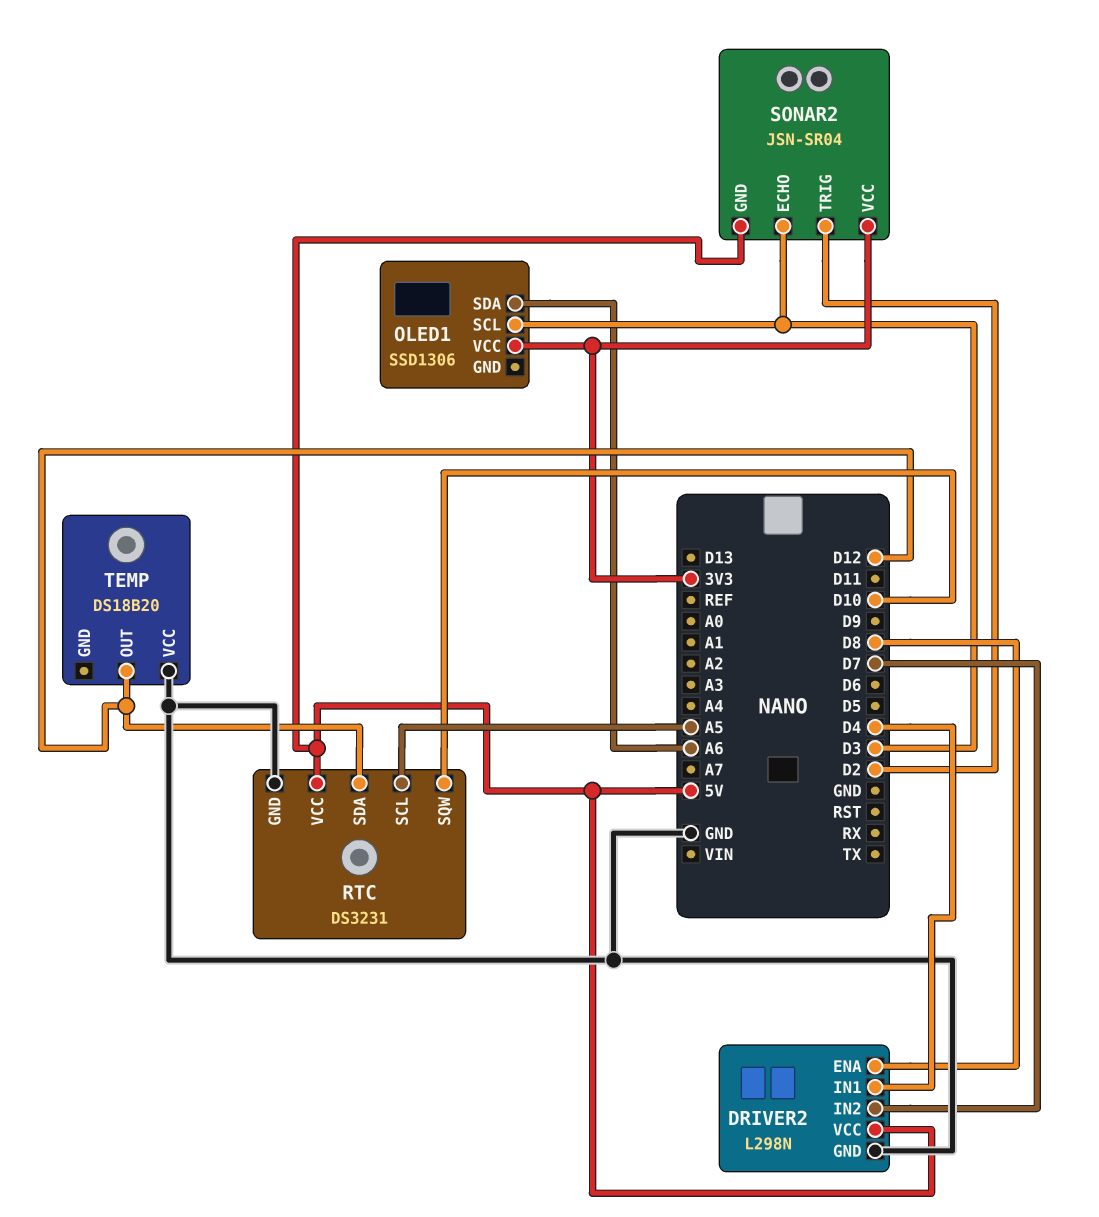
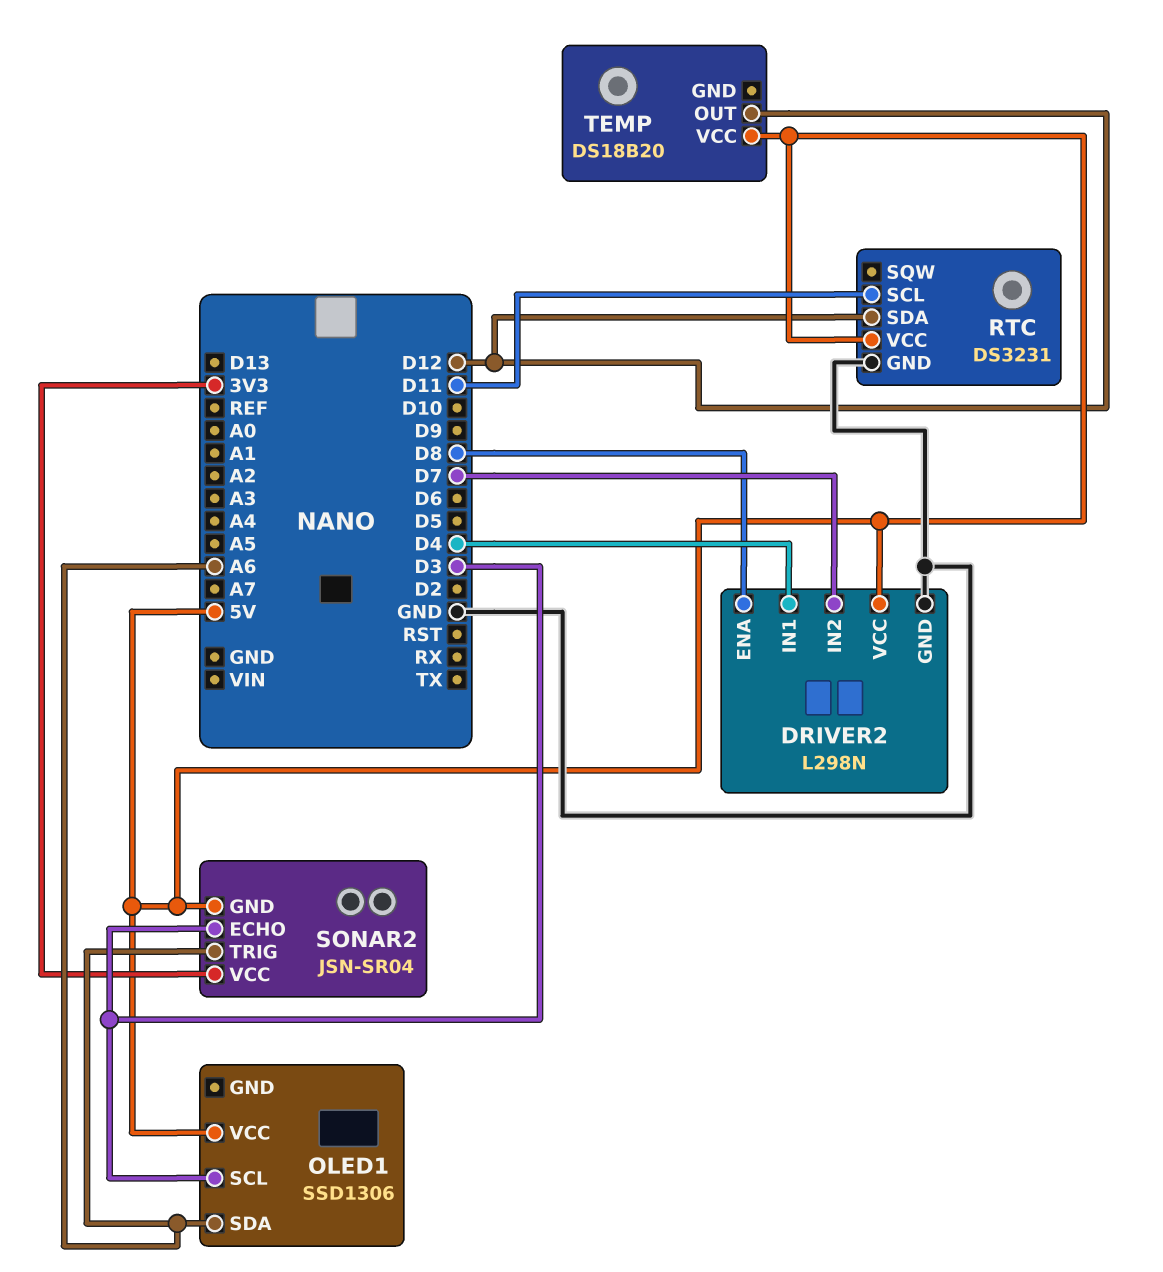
OLED1 pin VCC: 3V3 -> 5V
RTC pin SCL: A5 -> D11
RTC pin SQW: D10 -> none
SONAR2 pin TRIG: D2 -> A6
TEMP pin VCC: GND -> 5V

